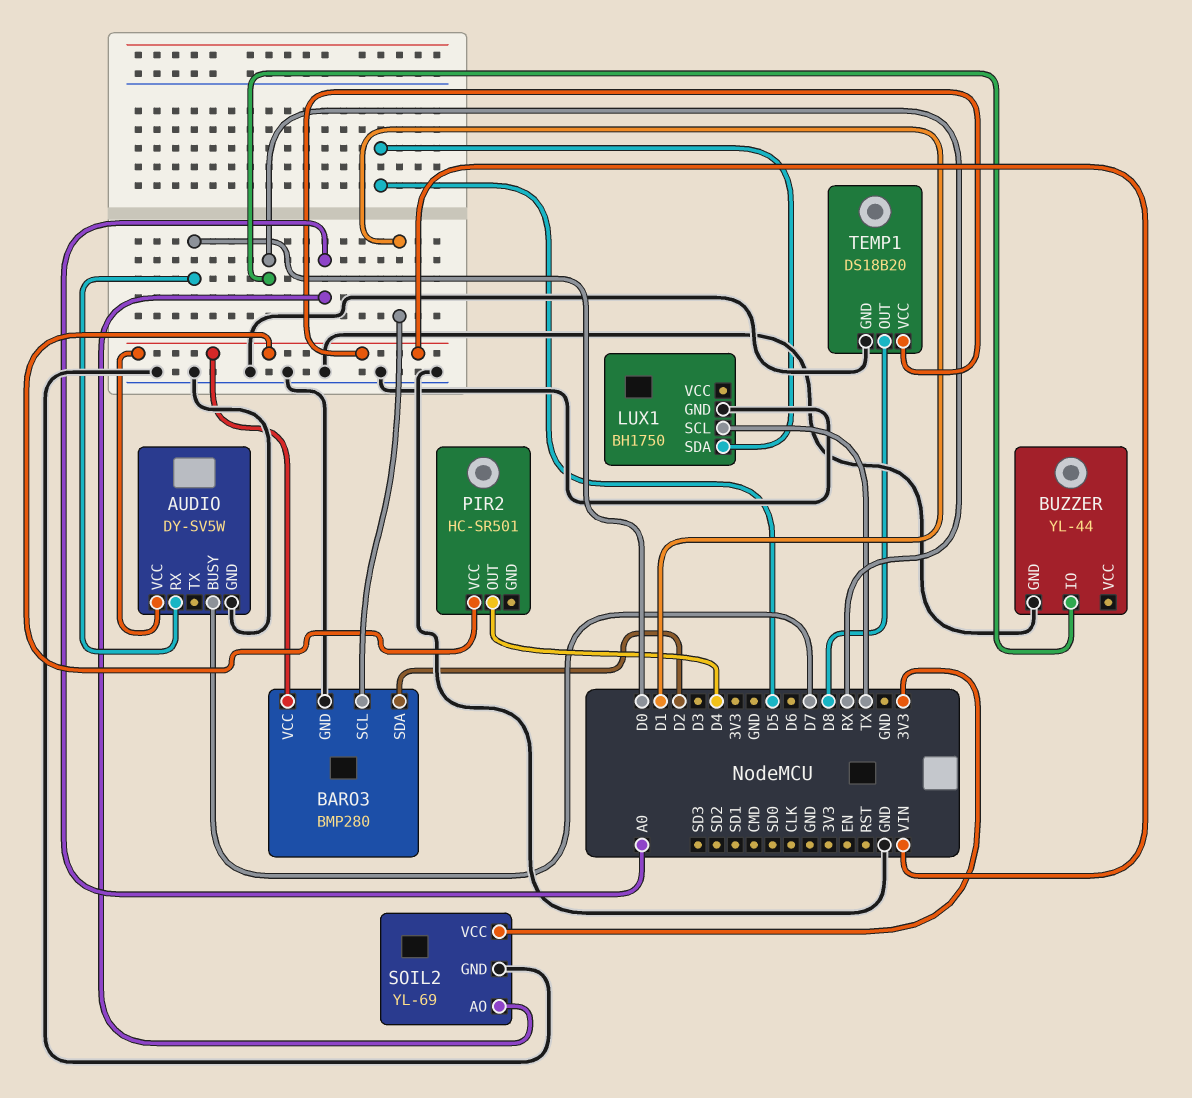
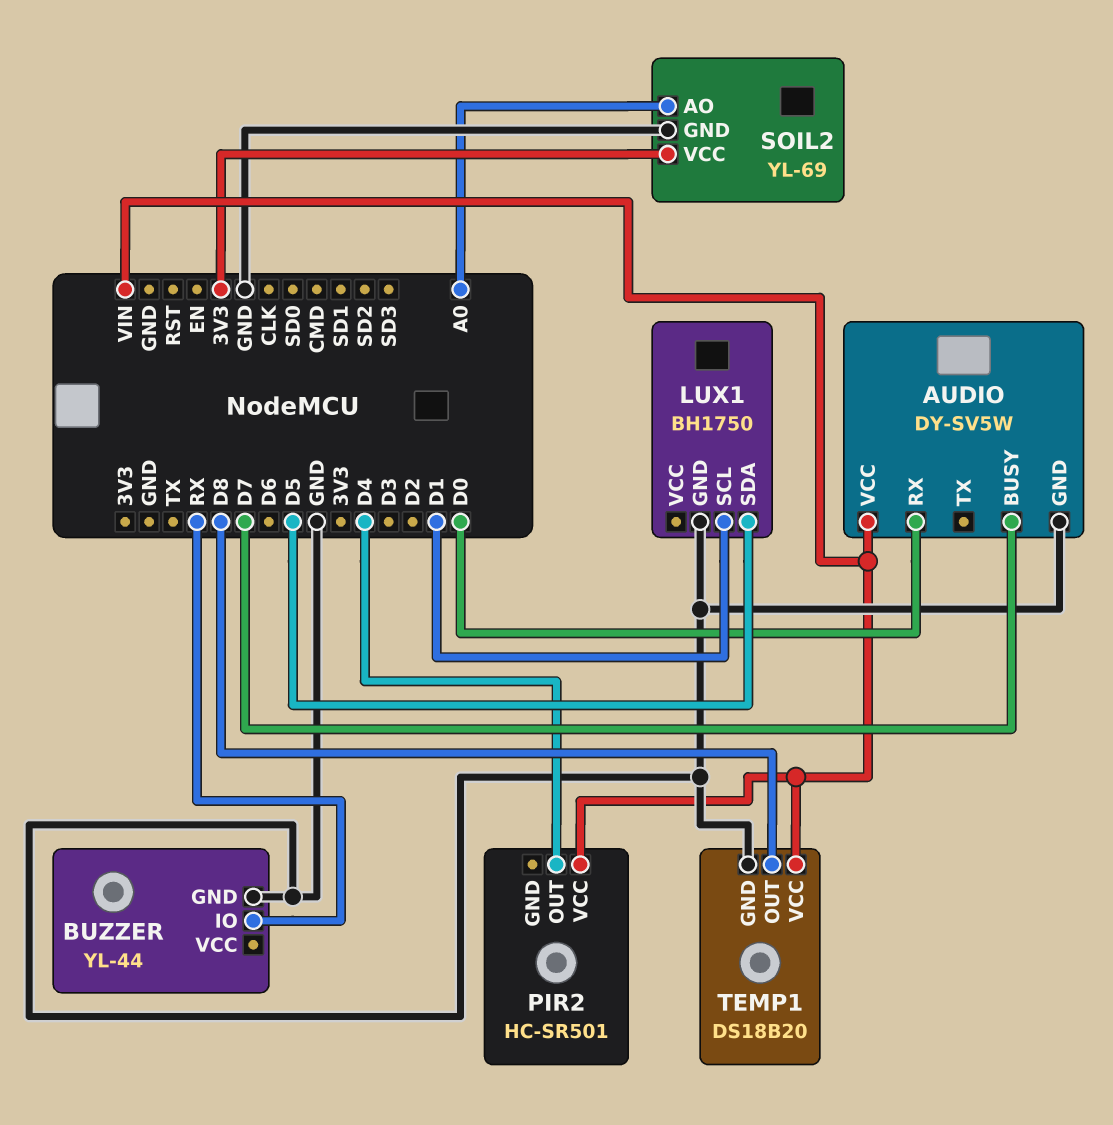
BARO3: BMP280 -> none
BARO3 pin GND: GND -> none
BARO3 pin SCL: D1 -> none
BARO3 pin SDA: D2 -> none
BARO3 pin VCC: VIN -> none
LUX1 pin SCL: TX -> D1

